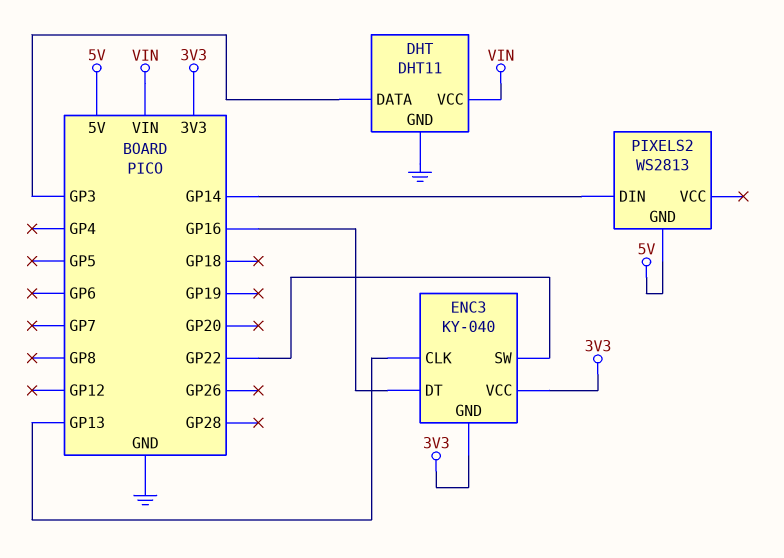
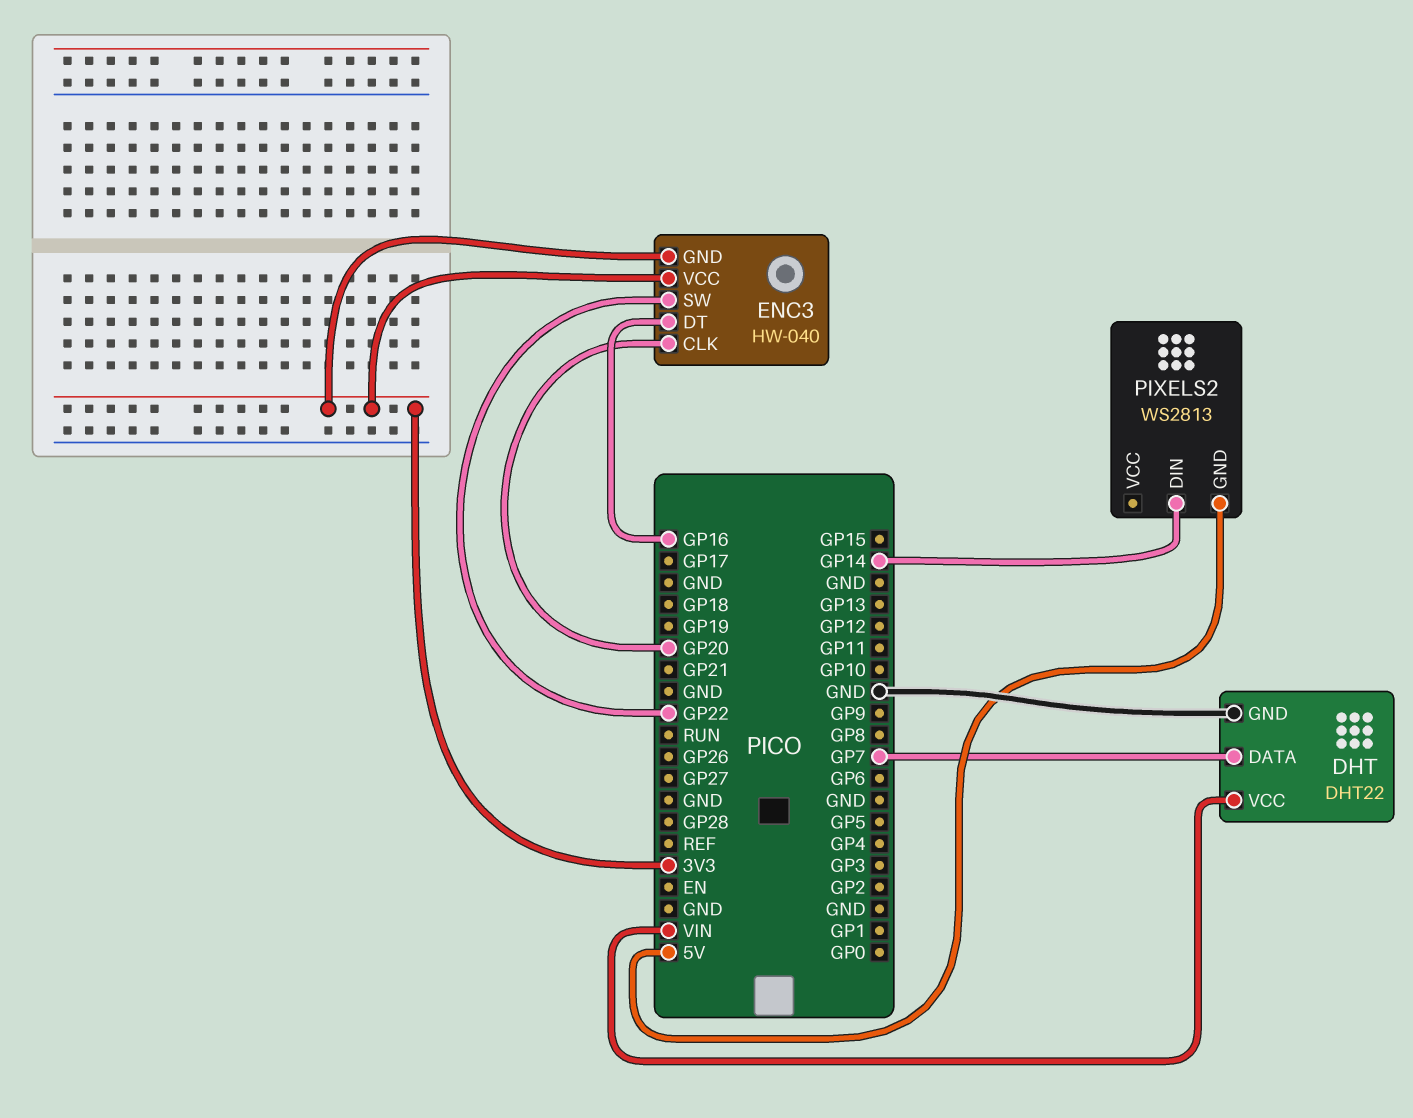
DHT: DHT11 -> DHT22
DHT pin DATA: GP3 -> GP7
ENC3: KY-040 -> HW-040
ENC3 pin CLK: GP13 -> GP20

